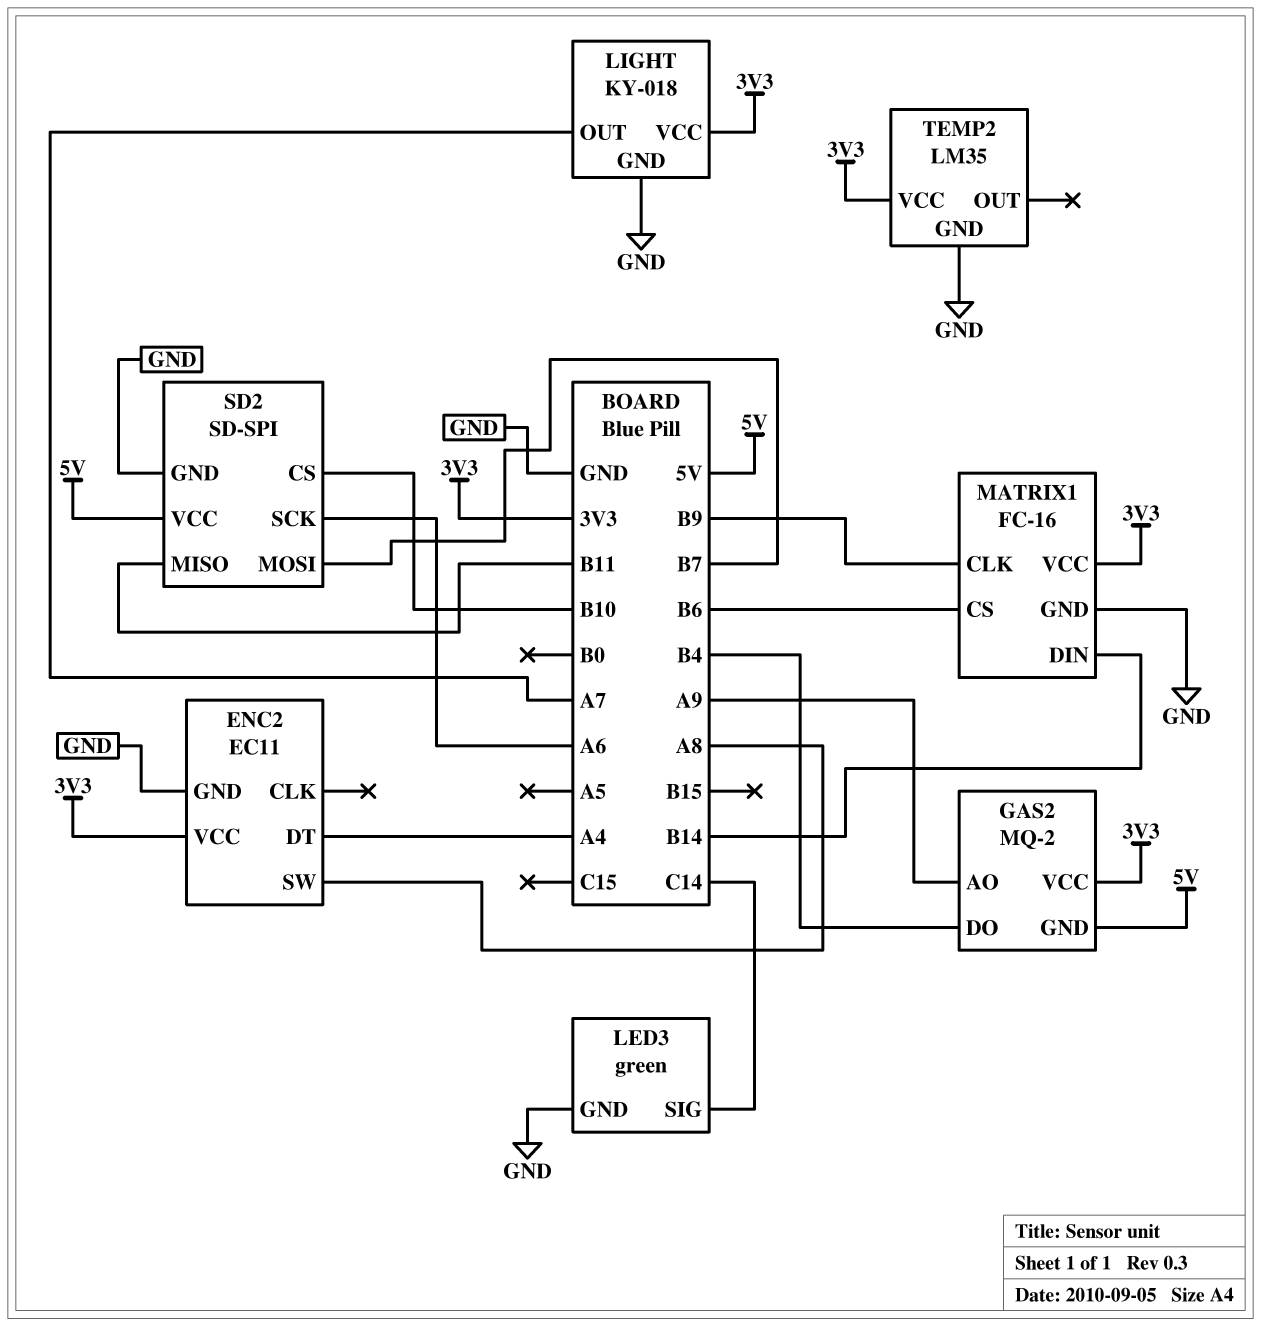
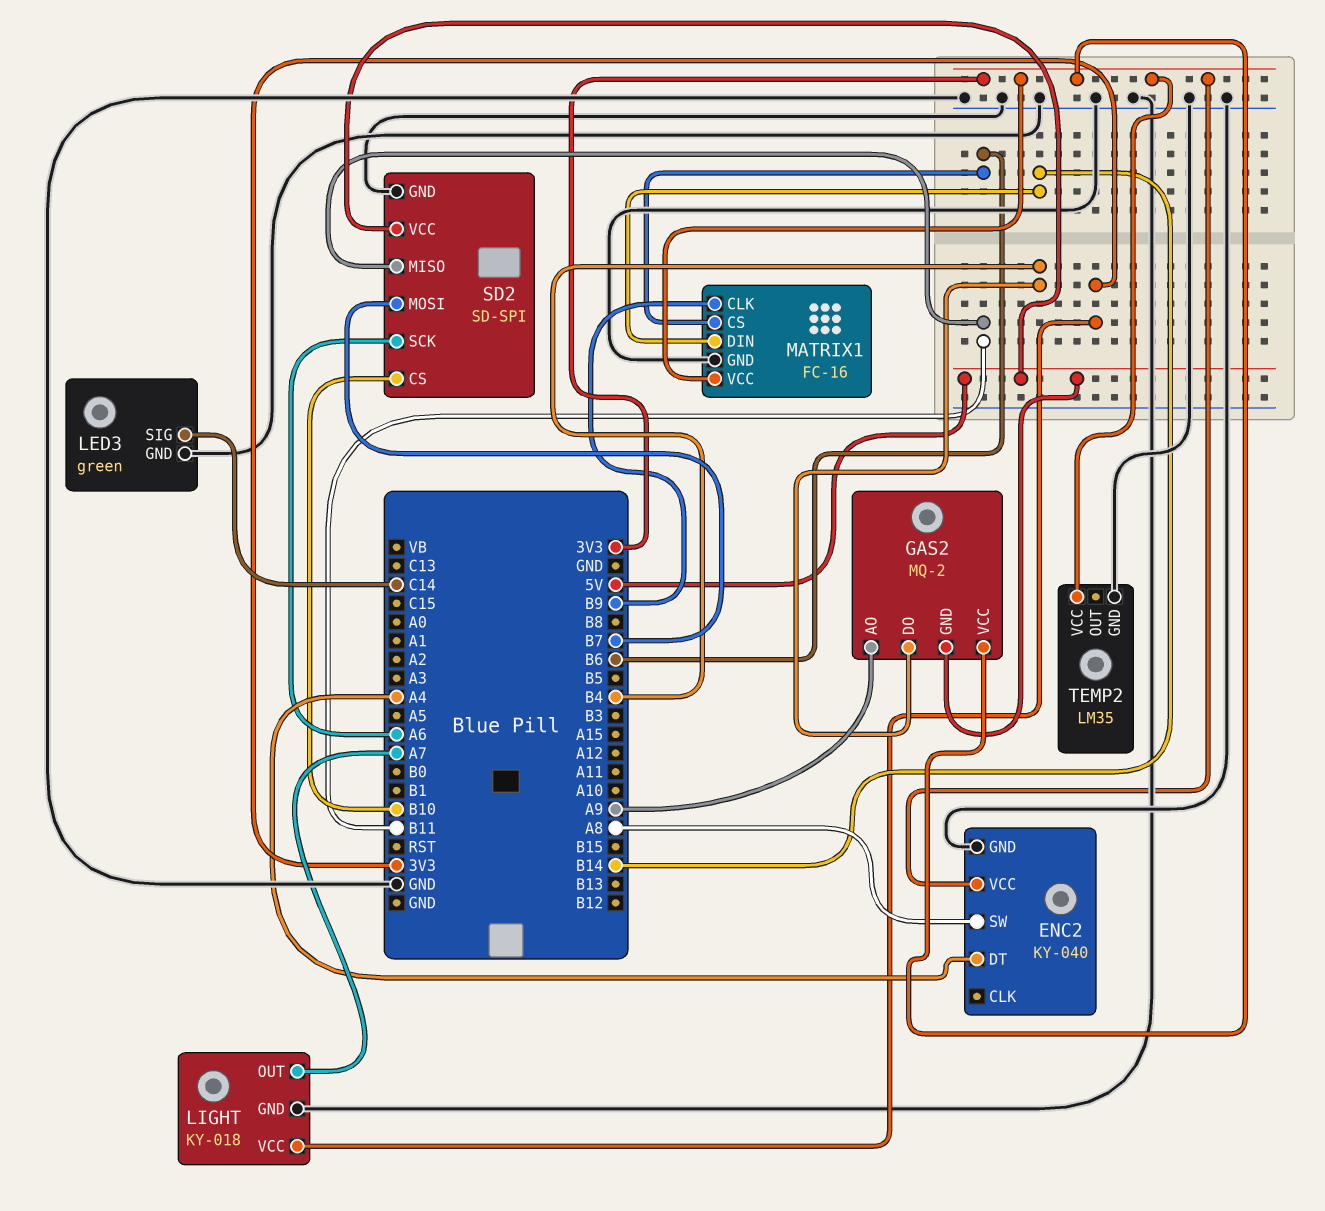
ENC2: EC11 -> KY-040

